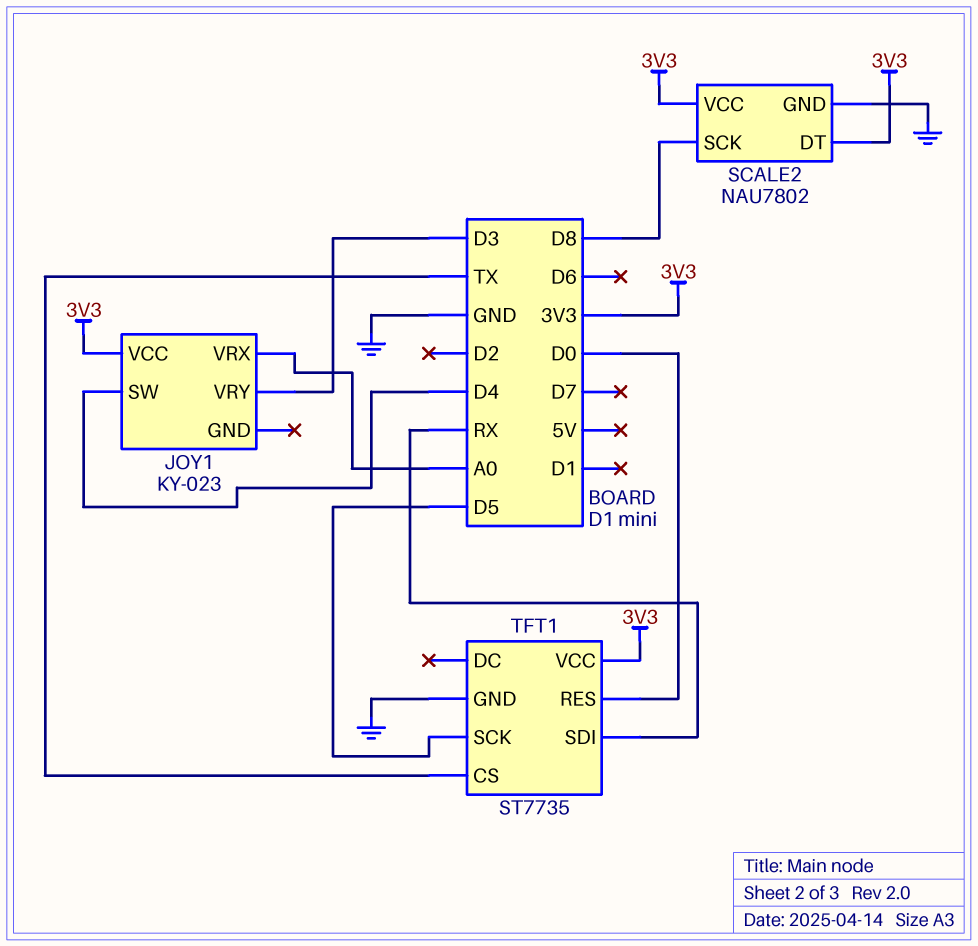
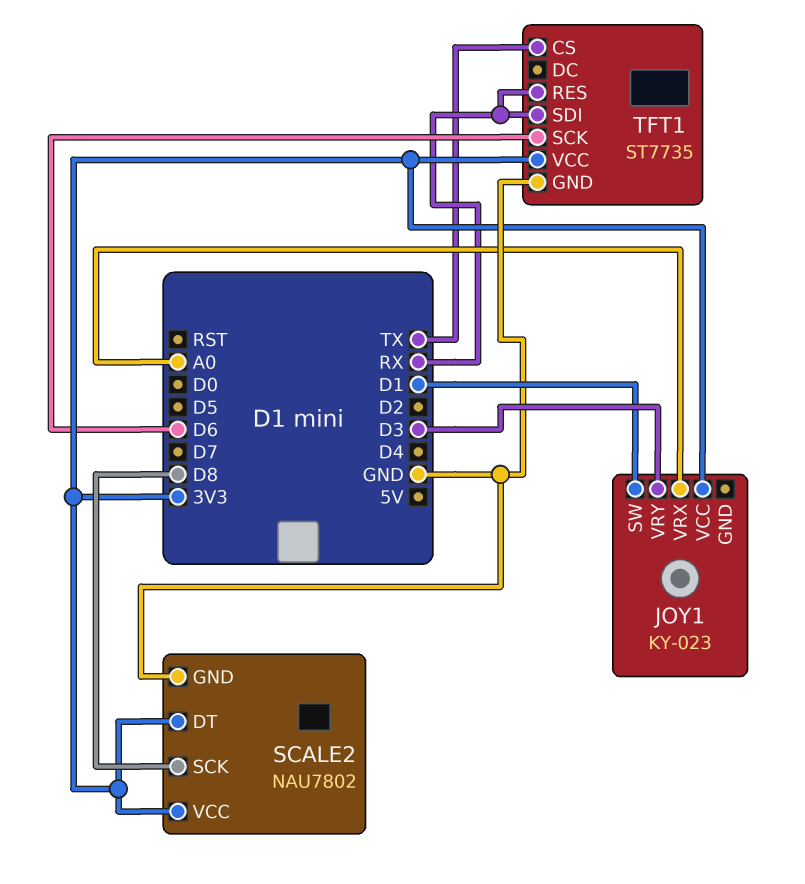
JOY1 pin SW: D4 -> D1
TFT1 pin RES: D0 -> RX
TFT1 pin SCK: D5 -> D6

